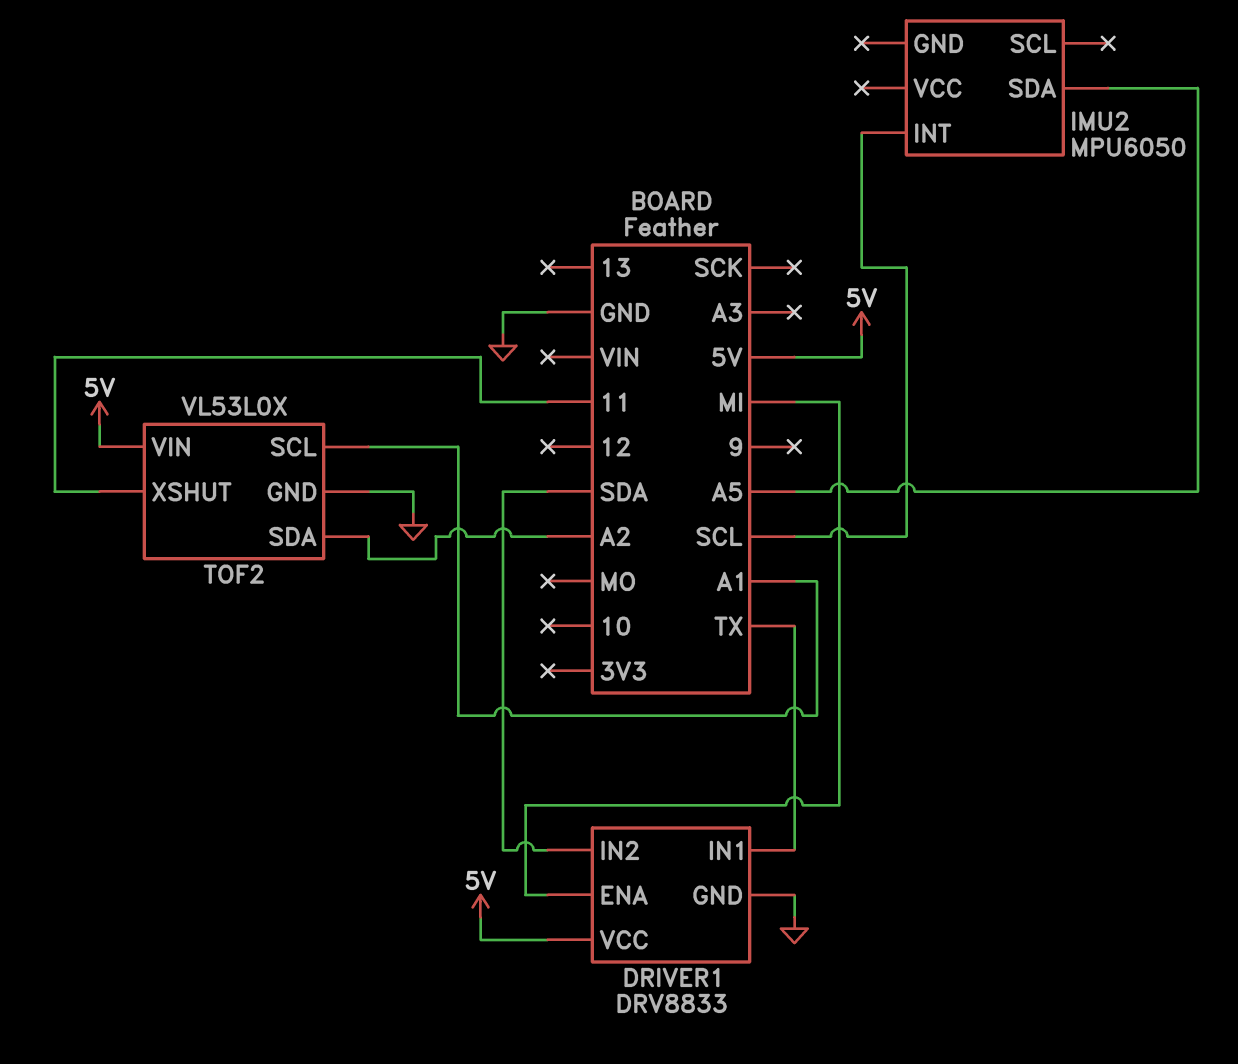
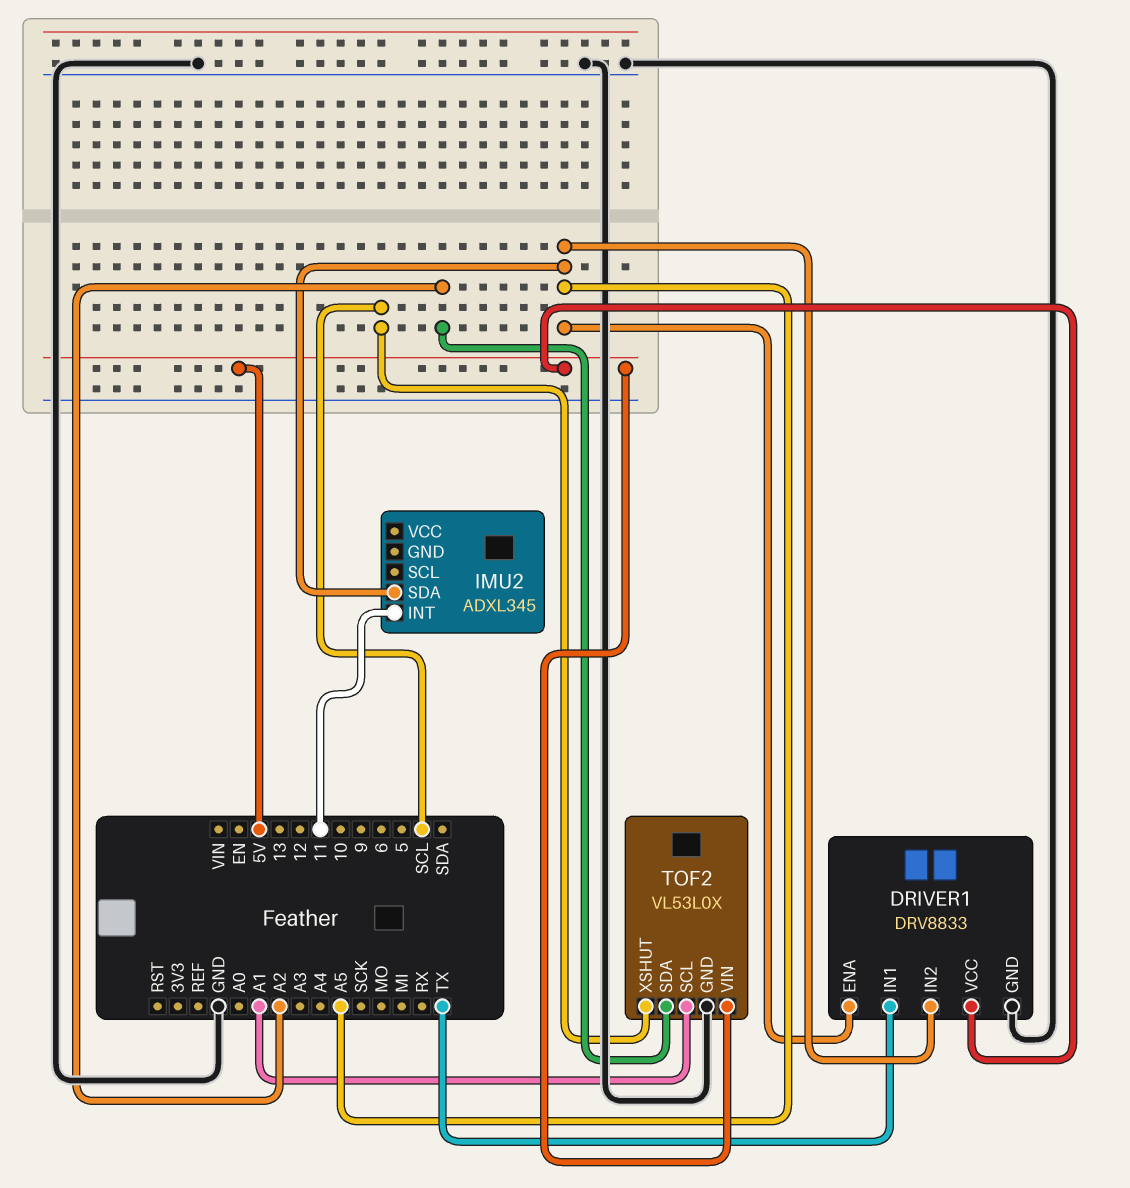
DRIVER1 pin ENA: MI -> A5
DRIVER1 pin IN2: SDA -> A5
IMU2: MPU6050 -> ADXL345
IMU2 pin INT: SCL -> 11
TOF2 pin XSHUT: 11 -> SCL

